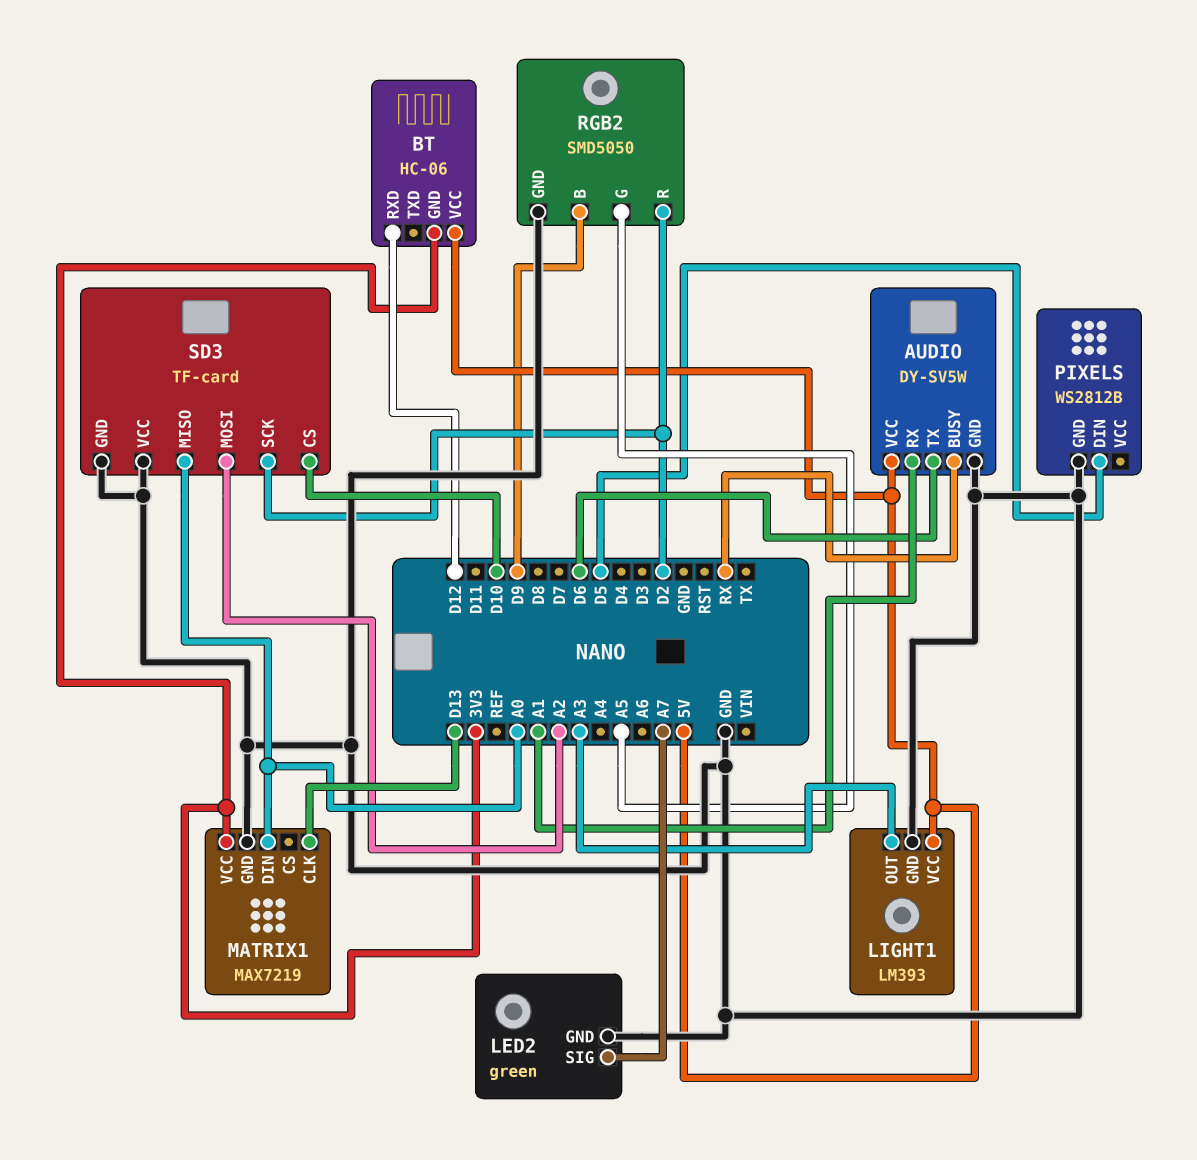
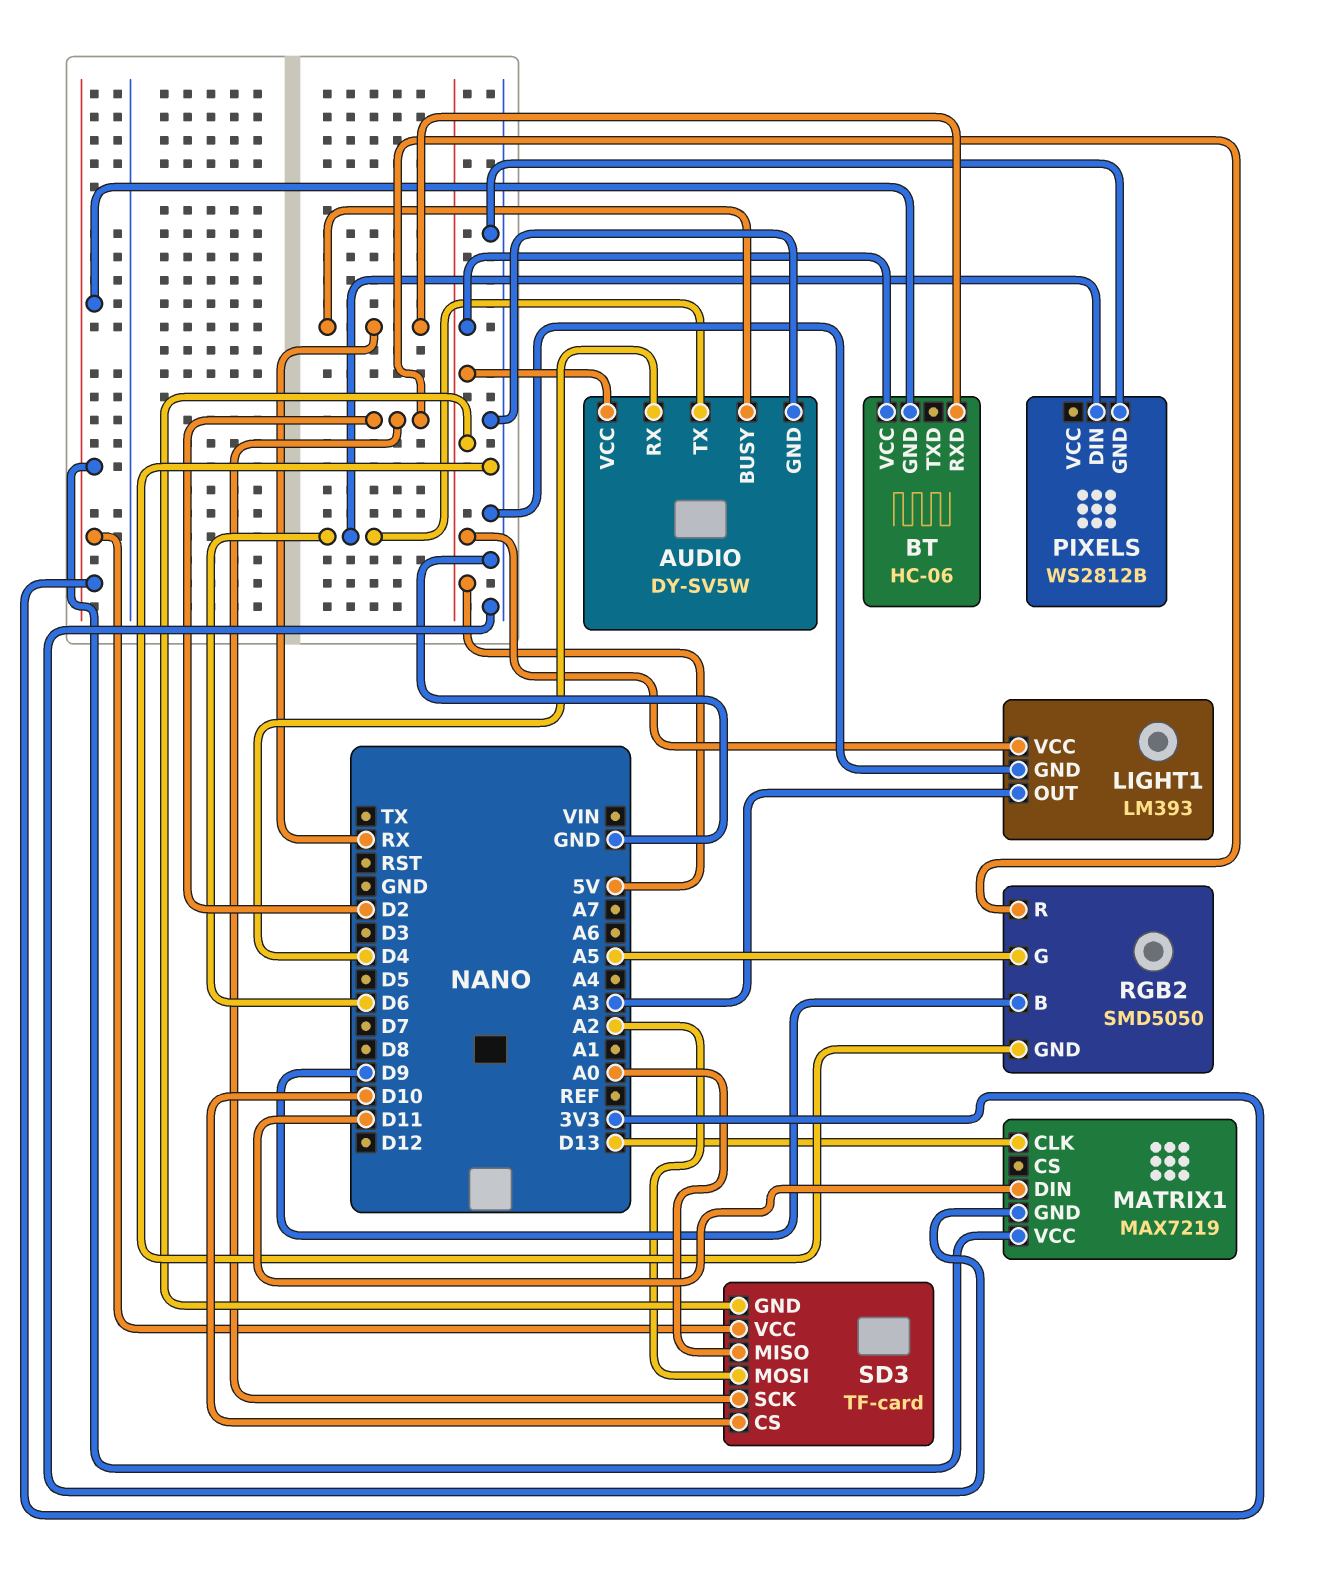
AUDIO pin RX: A1 -> D4
BT pin RXD: D12 -> RX
LED2: green -> none
LED2 pin GND: GND -> none
LED2 pin SIG: A7 -> none
MATRIX1 pin DIN: A0 -> D11
PIXELS pin DIN: D5 -> D6
SD3 pin GND: GND -> 5V
SD3 pin VCC: GND -> 3V3

